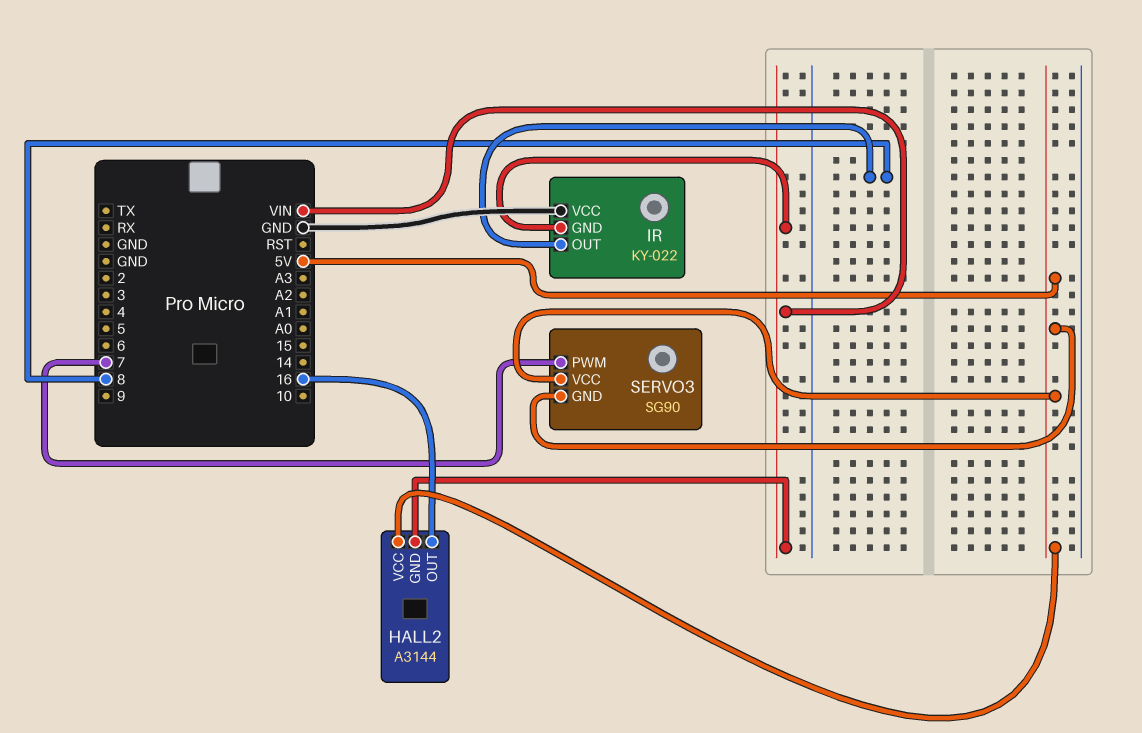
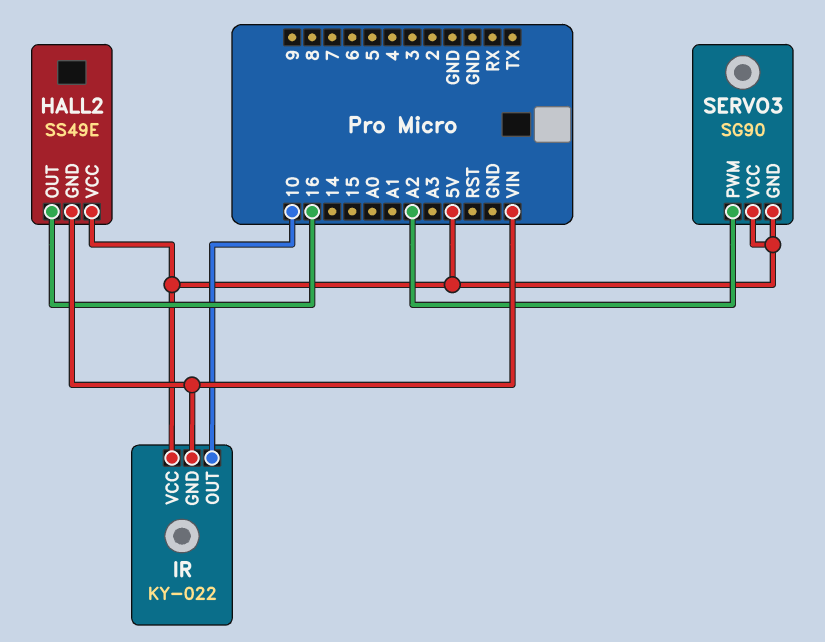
HALL2: A3144 -> SS49E
IR pin OUT: 8 -> 10
IR pin VCC: GND -> 5V
SERVO3 pin PWM: 7 -> A2

